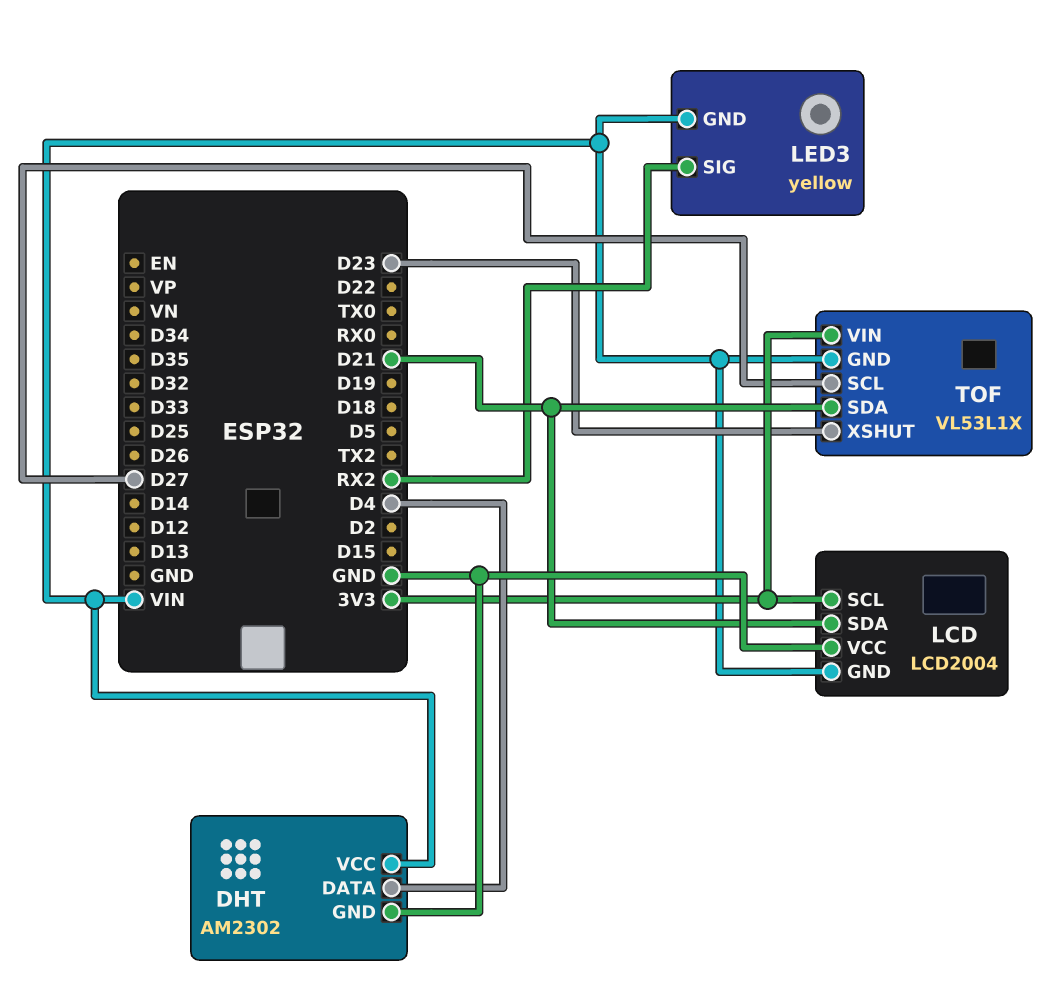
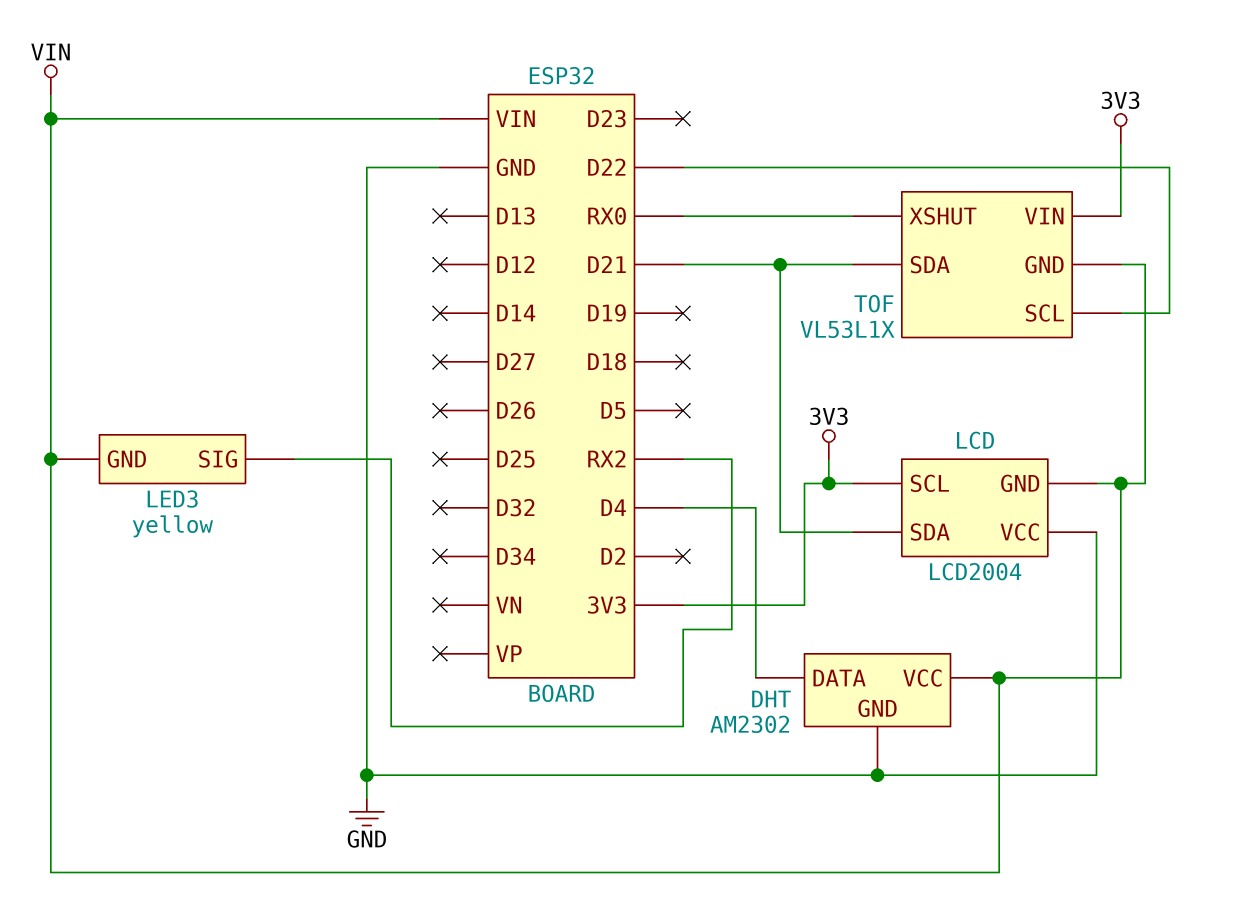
TOF pin SCL: D27 -> D22
TOF pin XSHUT: D23 -> RX0

